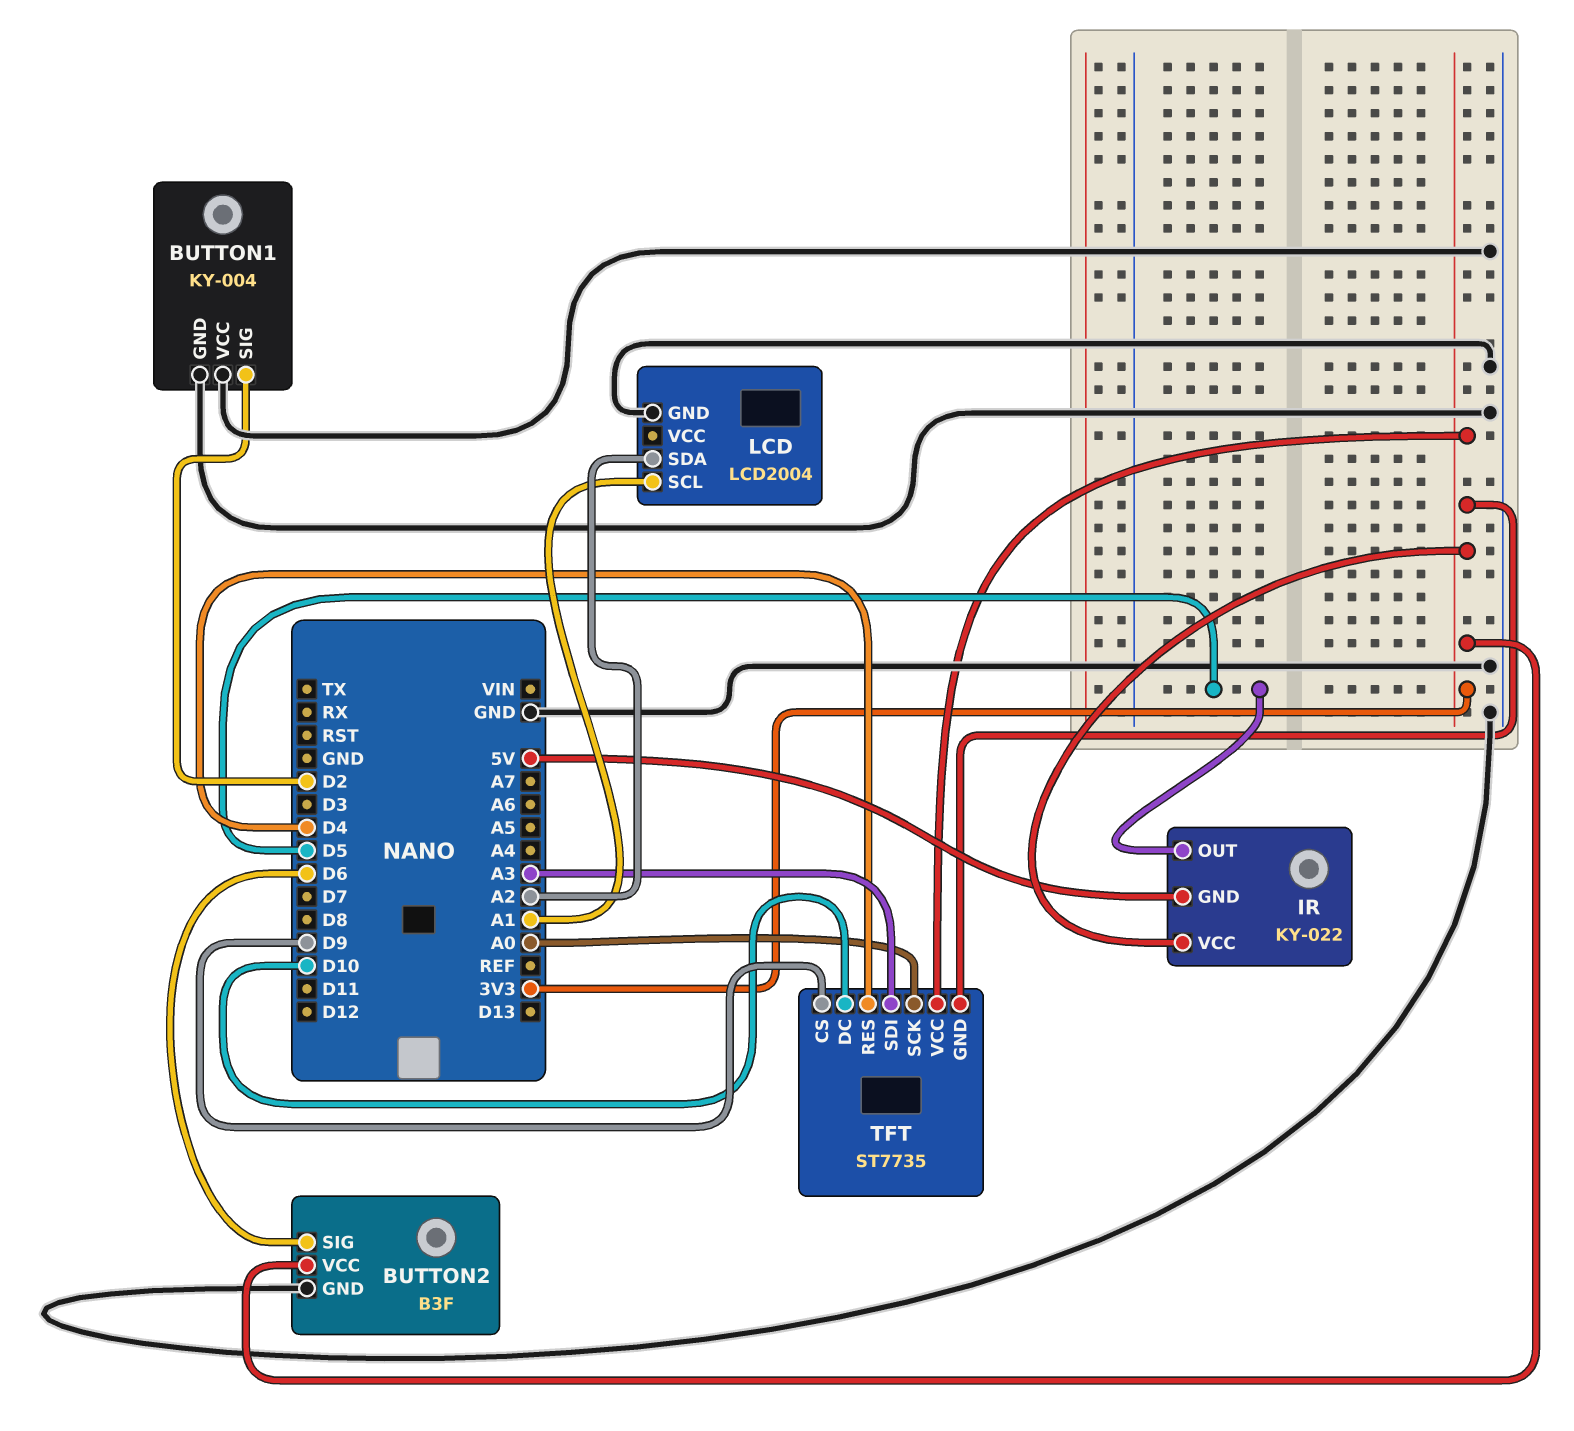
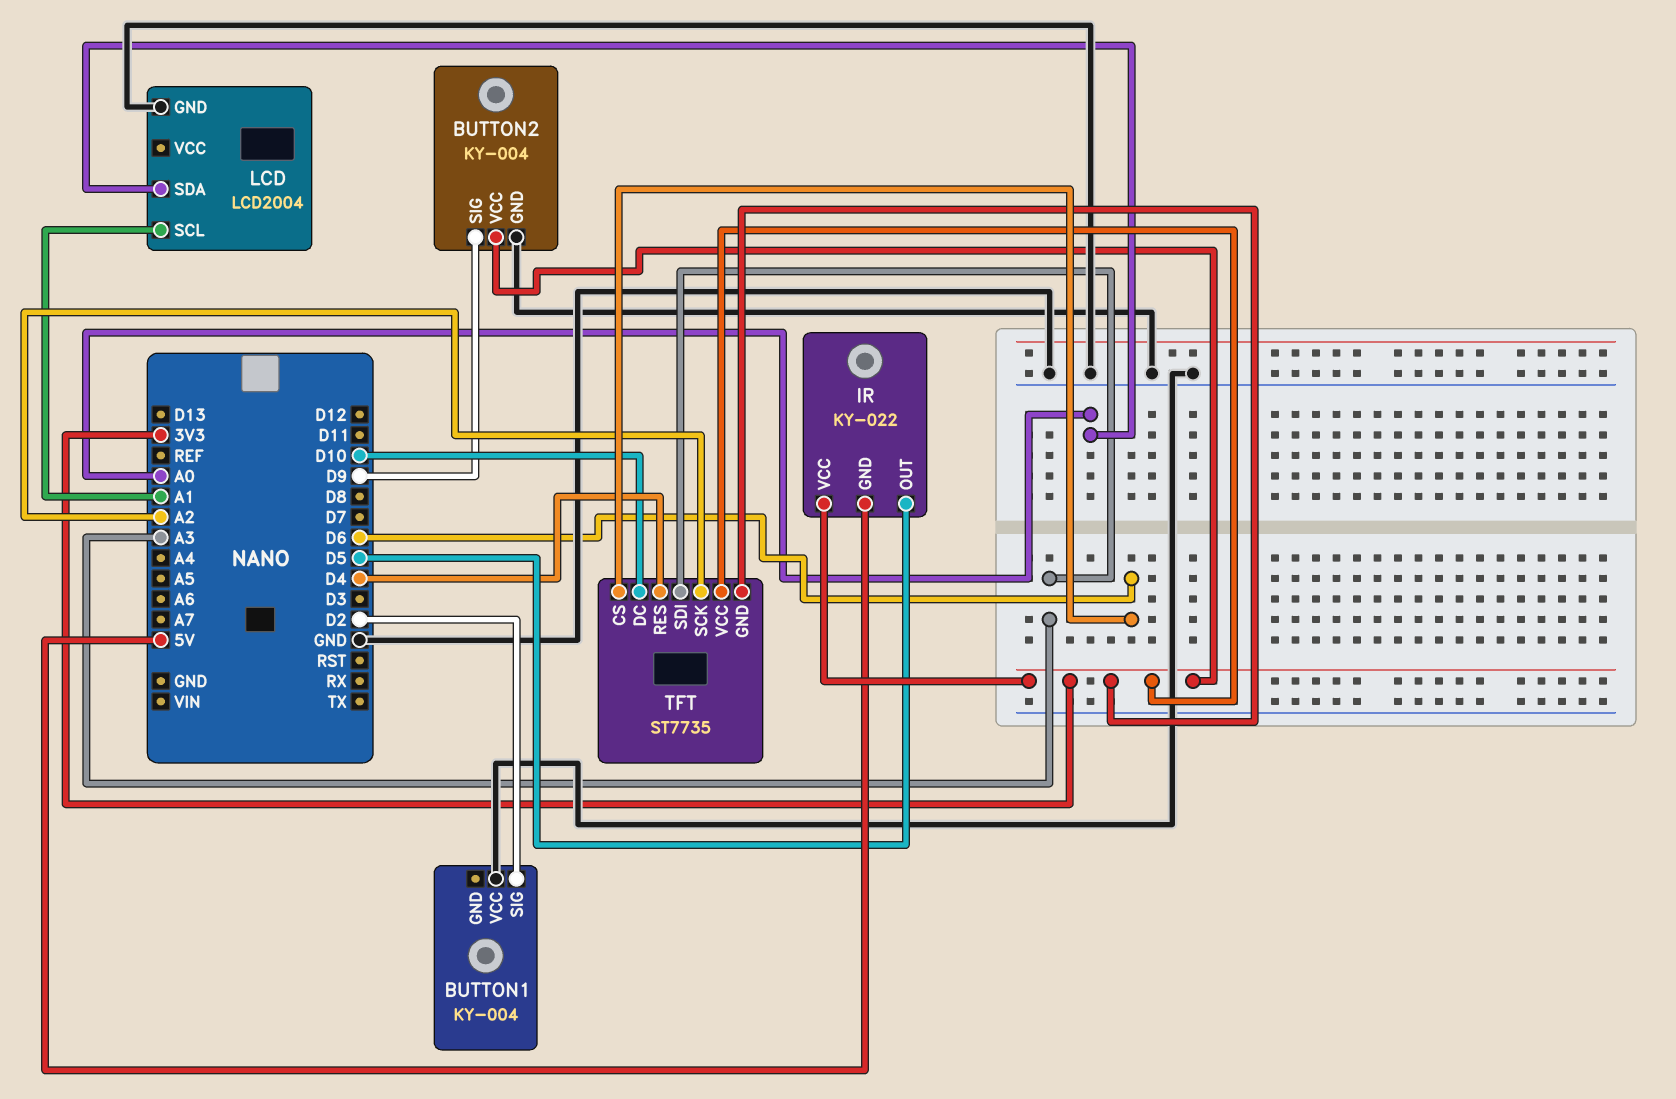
BUTTON1 pin GND: GND -> none
BUTTON2: B3F -> KY-004
BUTTON2 pin SIG: D6 -> D9
LCD pin SDA: A2 -> A0
TFT pin CS: D9 -> D6
TFT pin SCK: A0 -> A2

